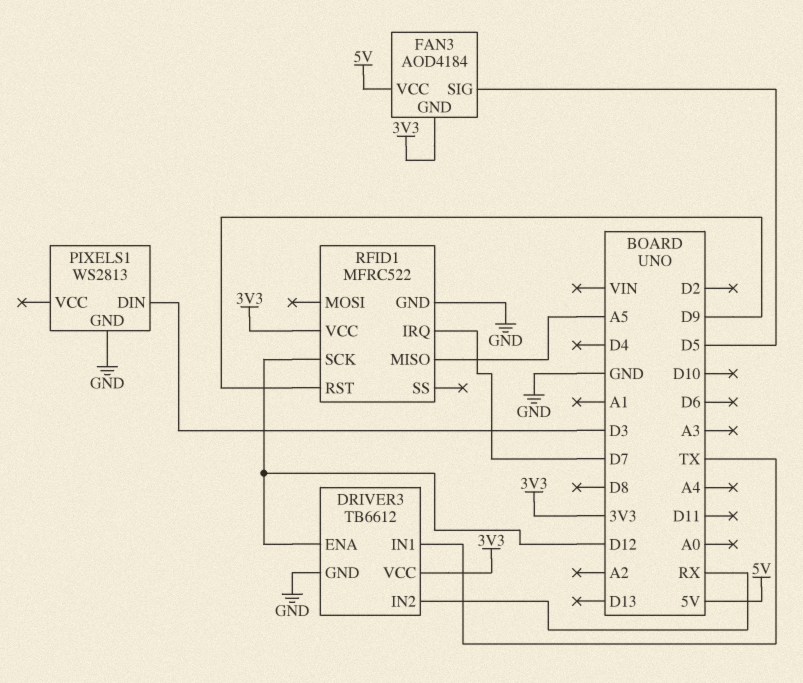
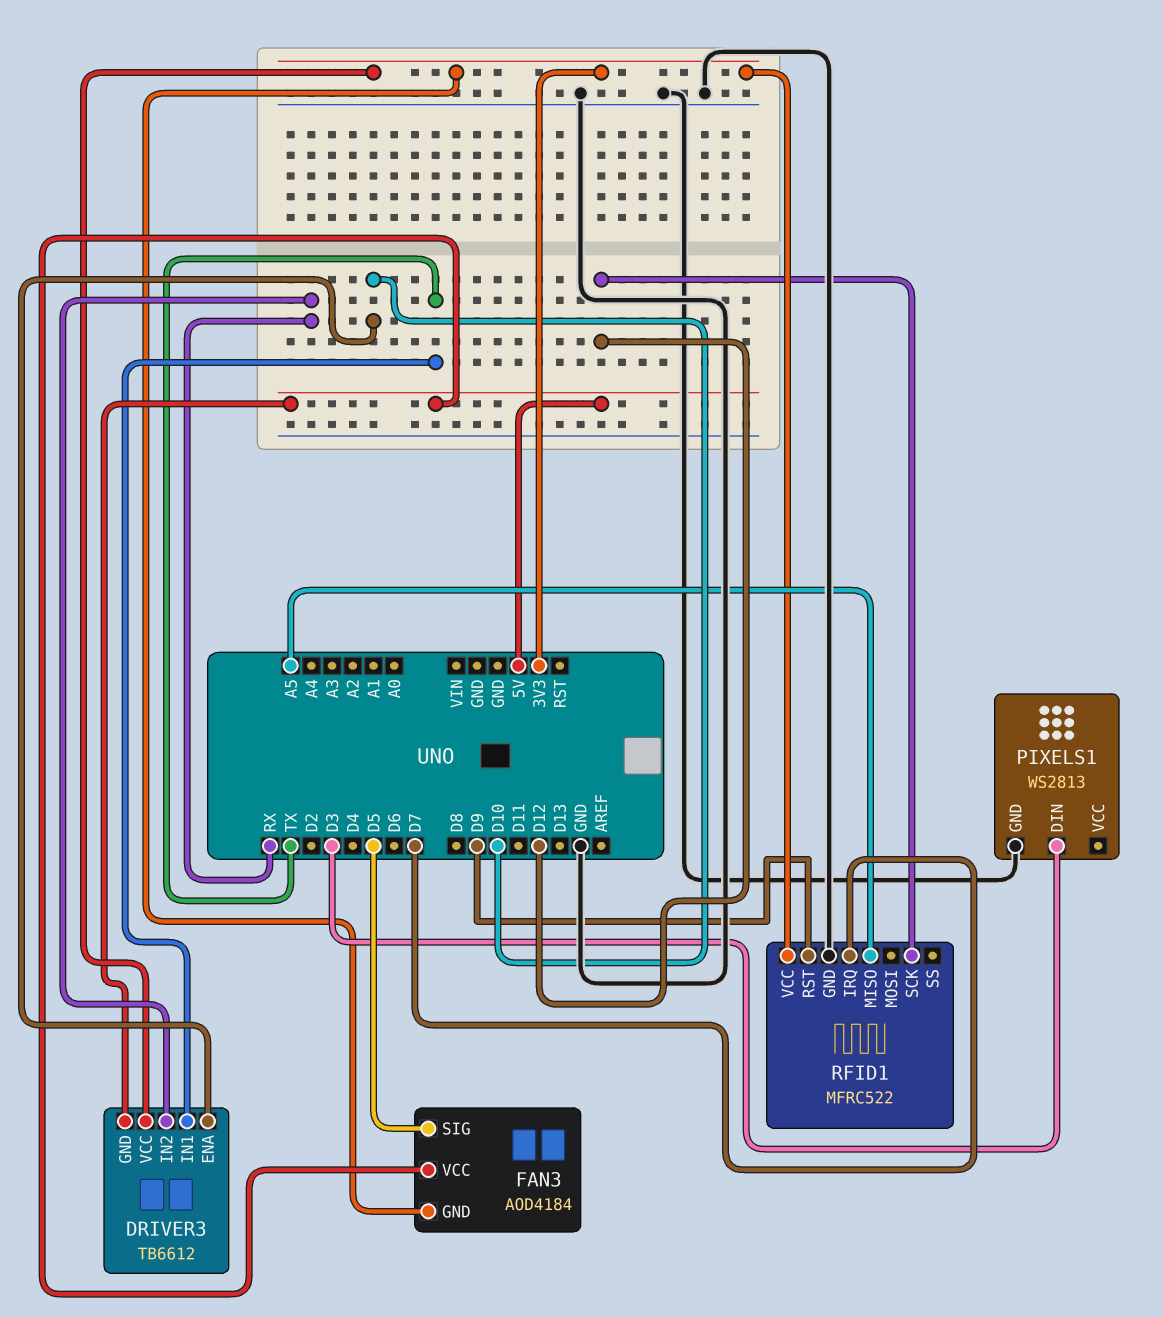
DRIVER3 pin ENA: D12 -> D10
DRIVER3 pin GND: GND -> 5V

